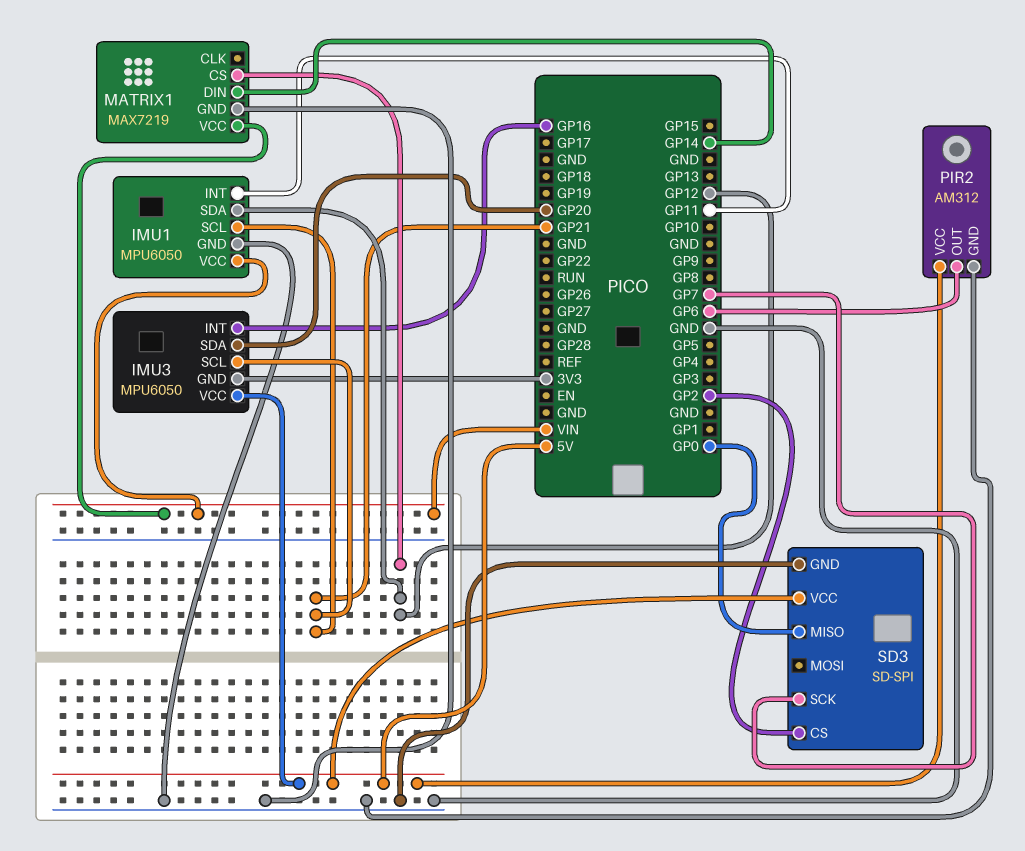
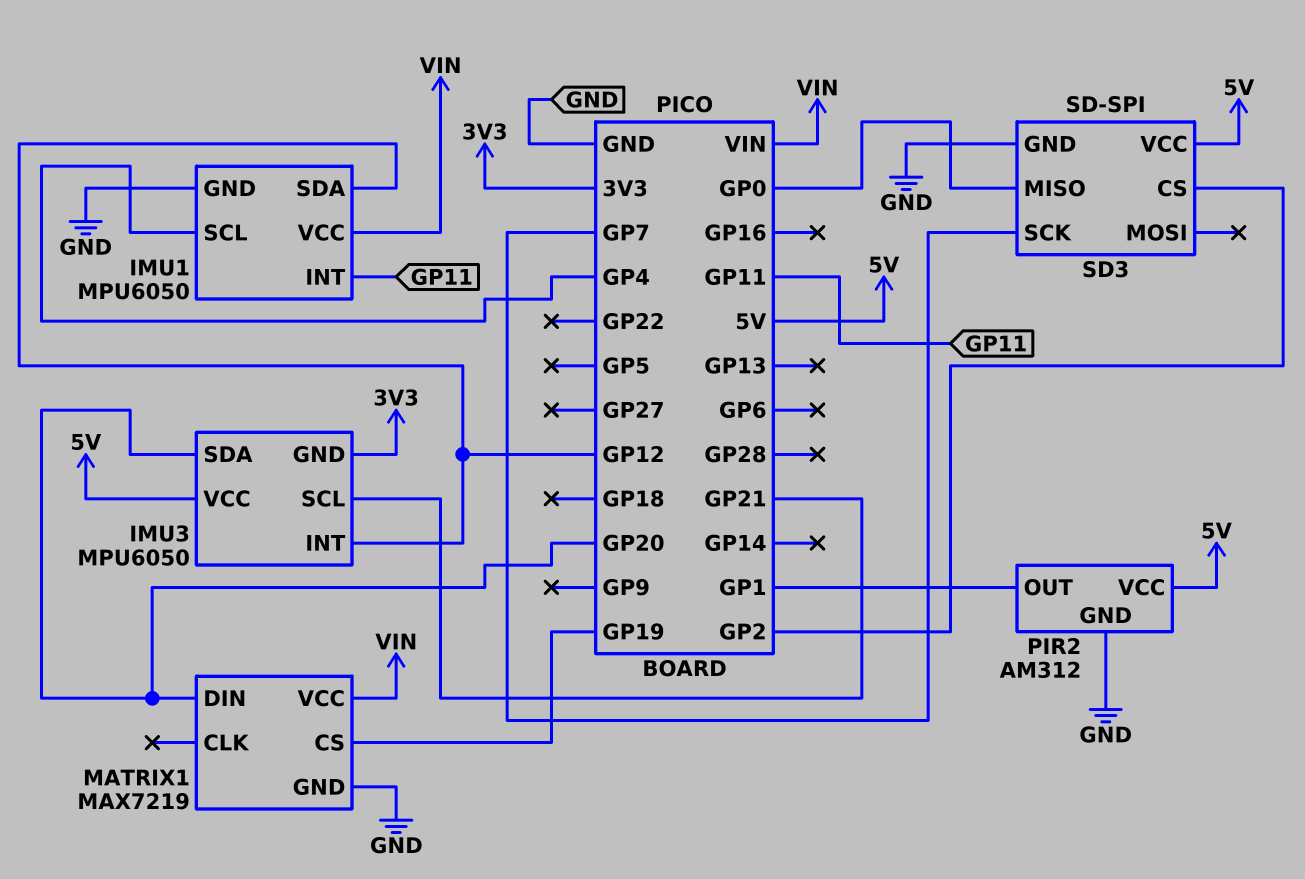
IMU1 pin SCL: GP21 -> GP4
IMU3 pin INT: GP16 -> GP12
MATRIX1 pin CS: GP12 -> GP19
MATRIX1 pin DIN: GP14 -> GP20
PIR2 pin OUT: GP6 -> GP1

